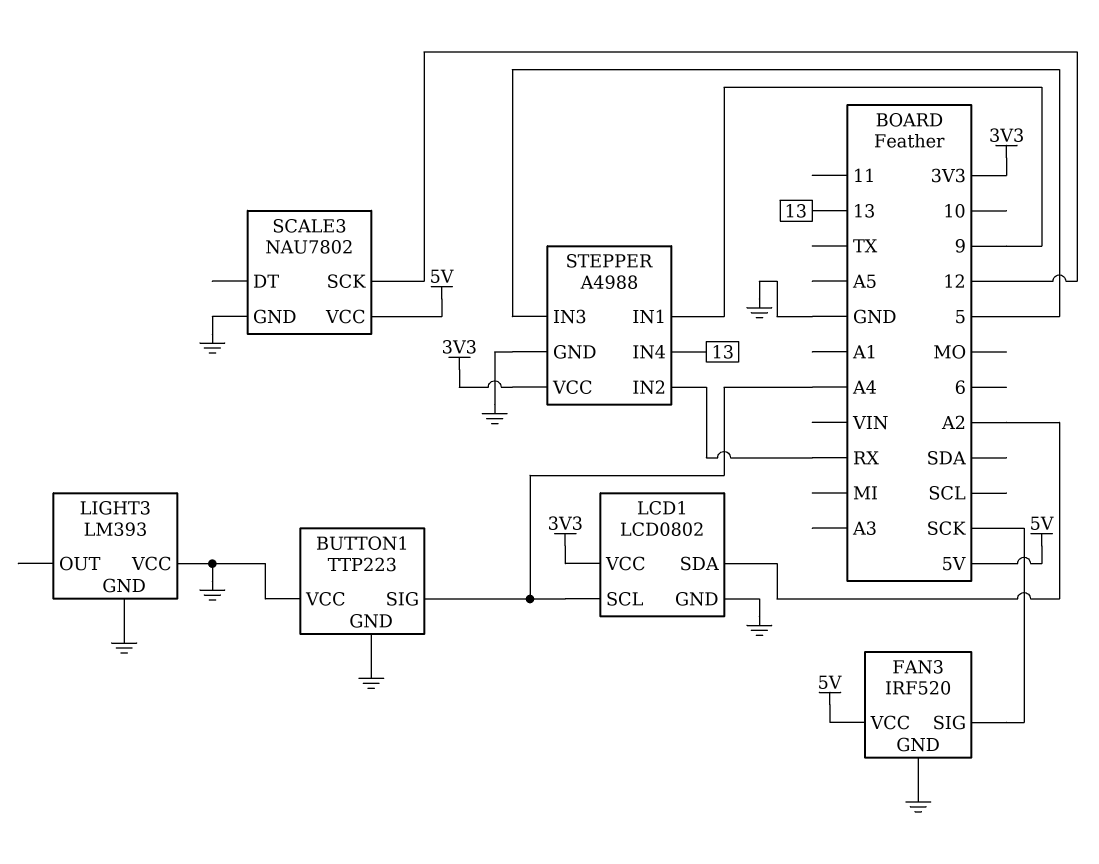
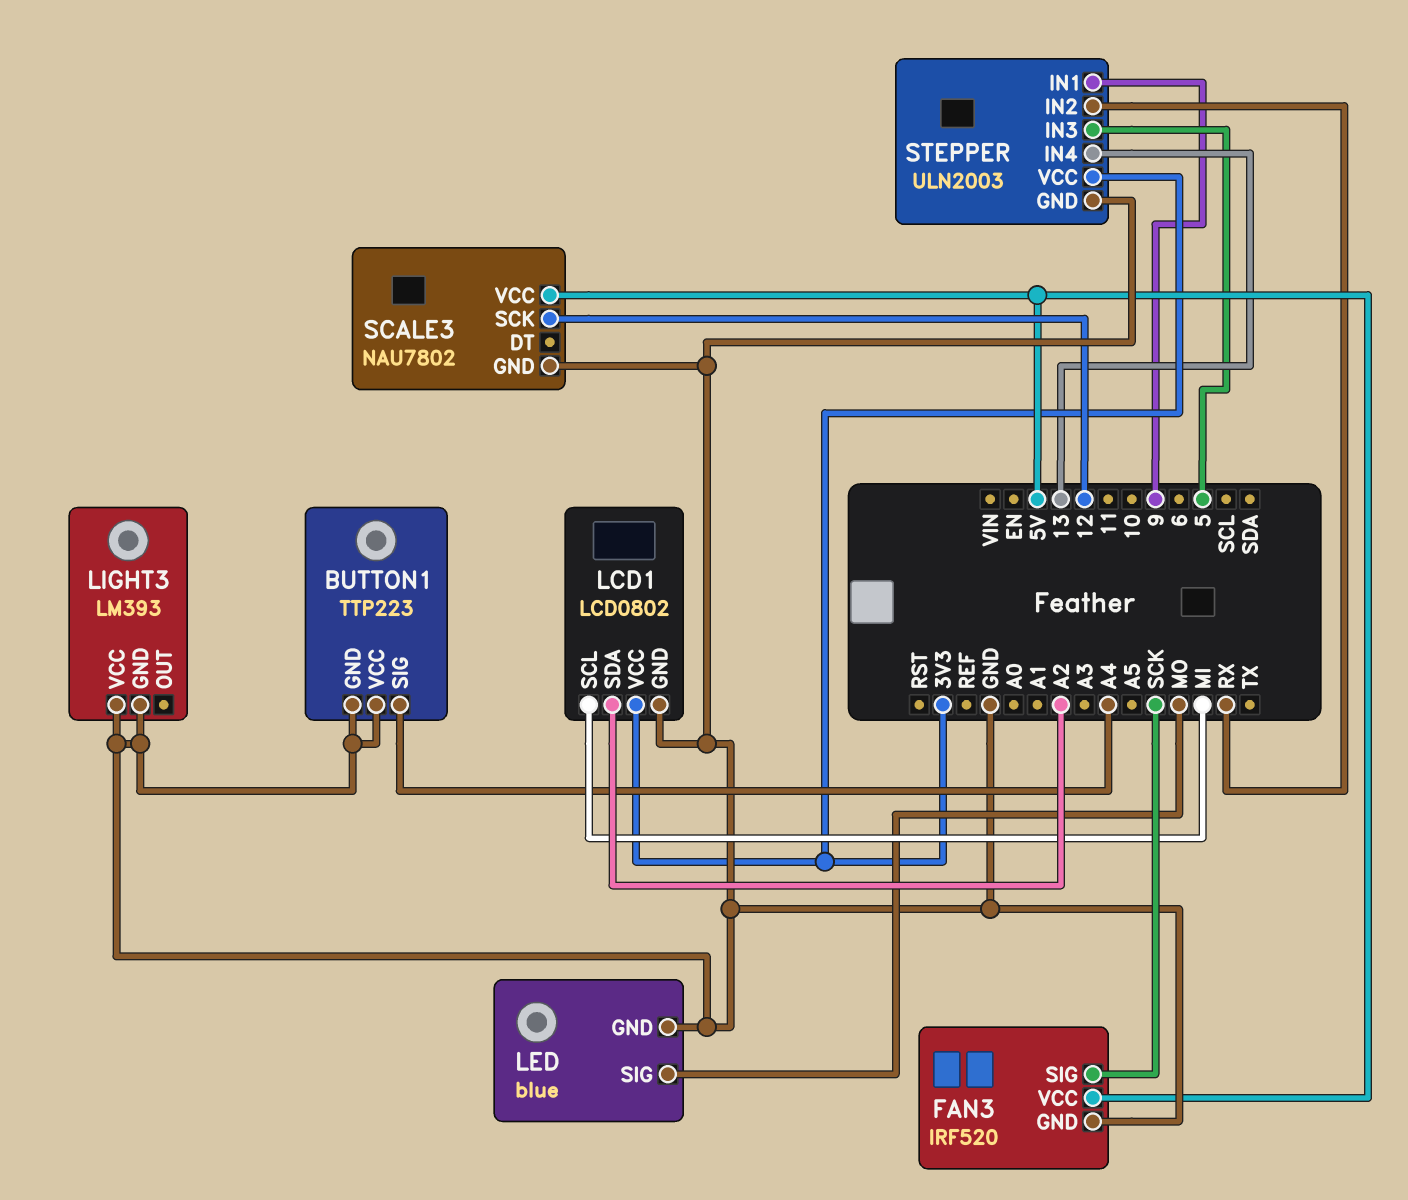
LCD1 pin SCL: A4 -> MI
LED: none -> blue
LED pin GND: none -> GND
LED pin SIG: none -> MO
STEPPER: A4988 -> ULN2003

